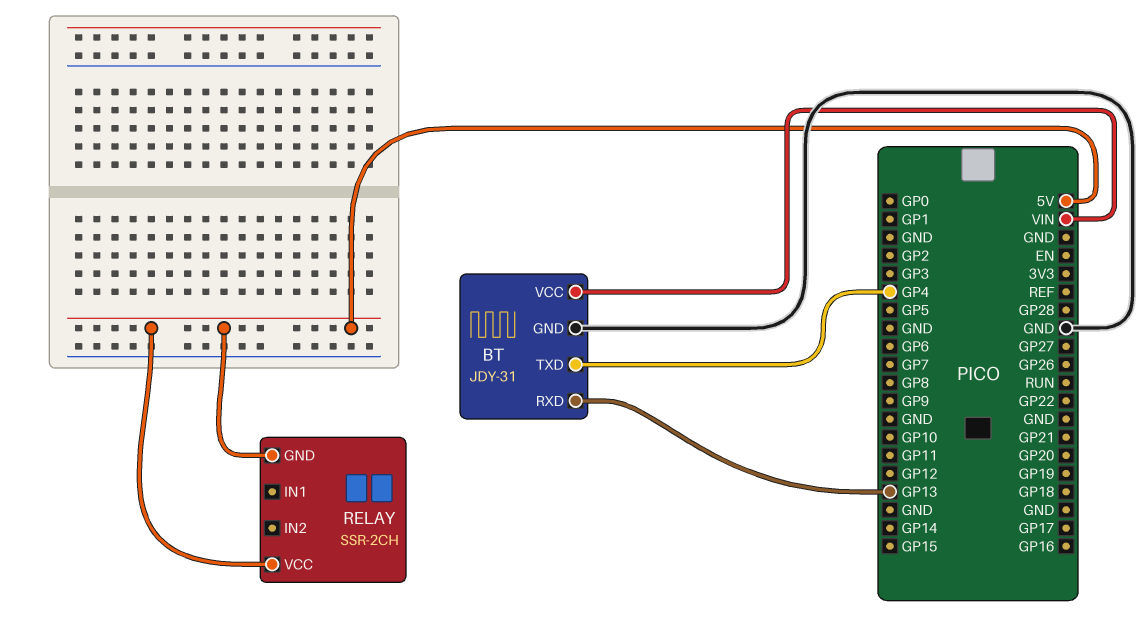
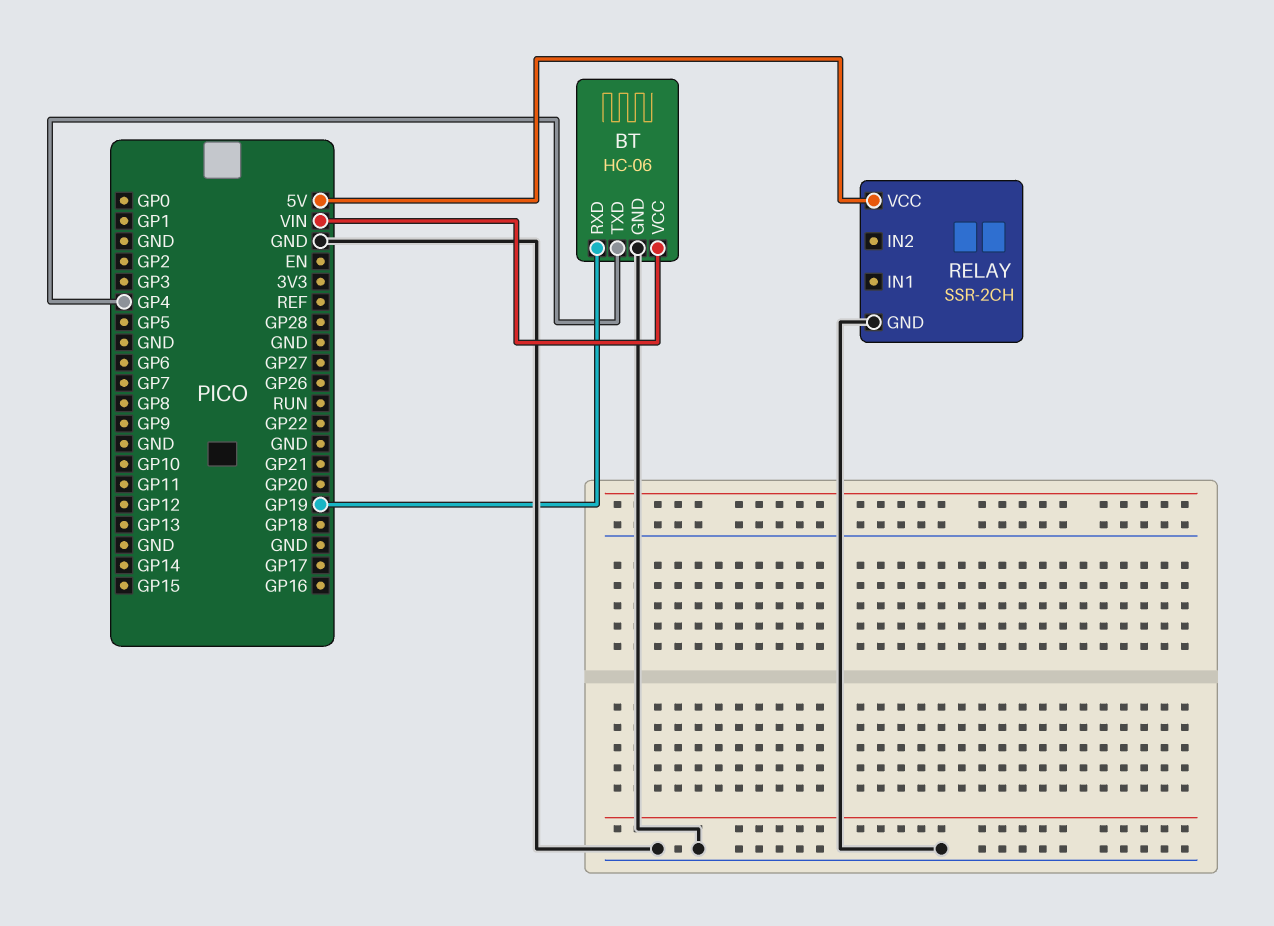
BT: JDY-31 -> HC-06
BT pin RXD: GP13 -> GP19
RELAY pin GND: 5V -> GND

